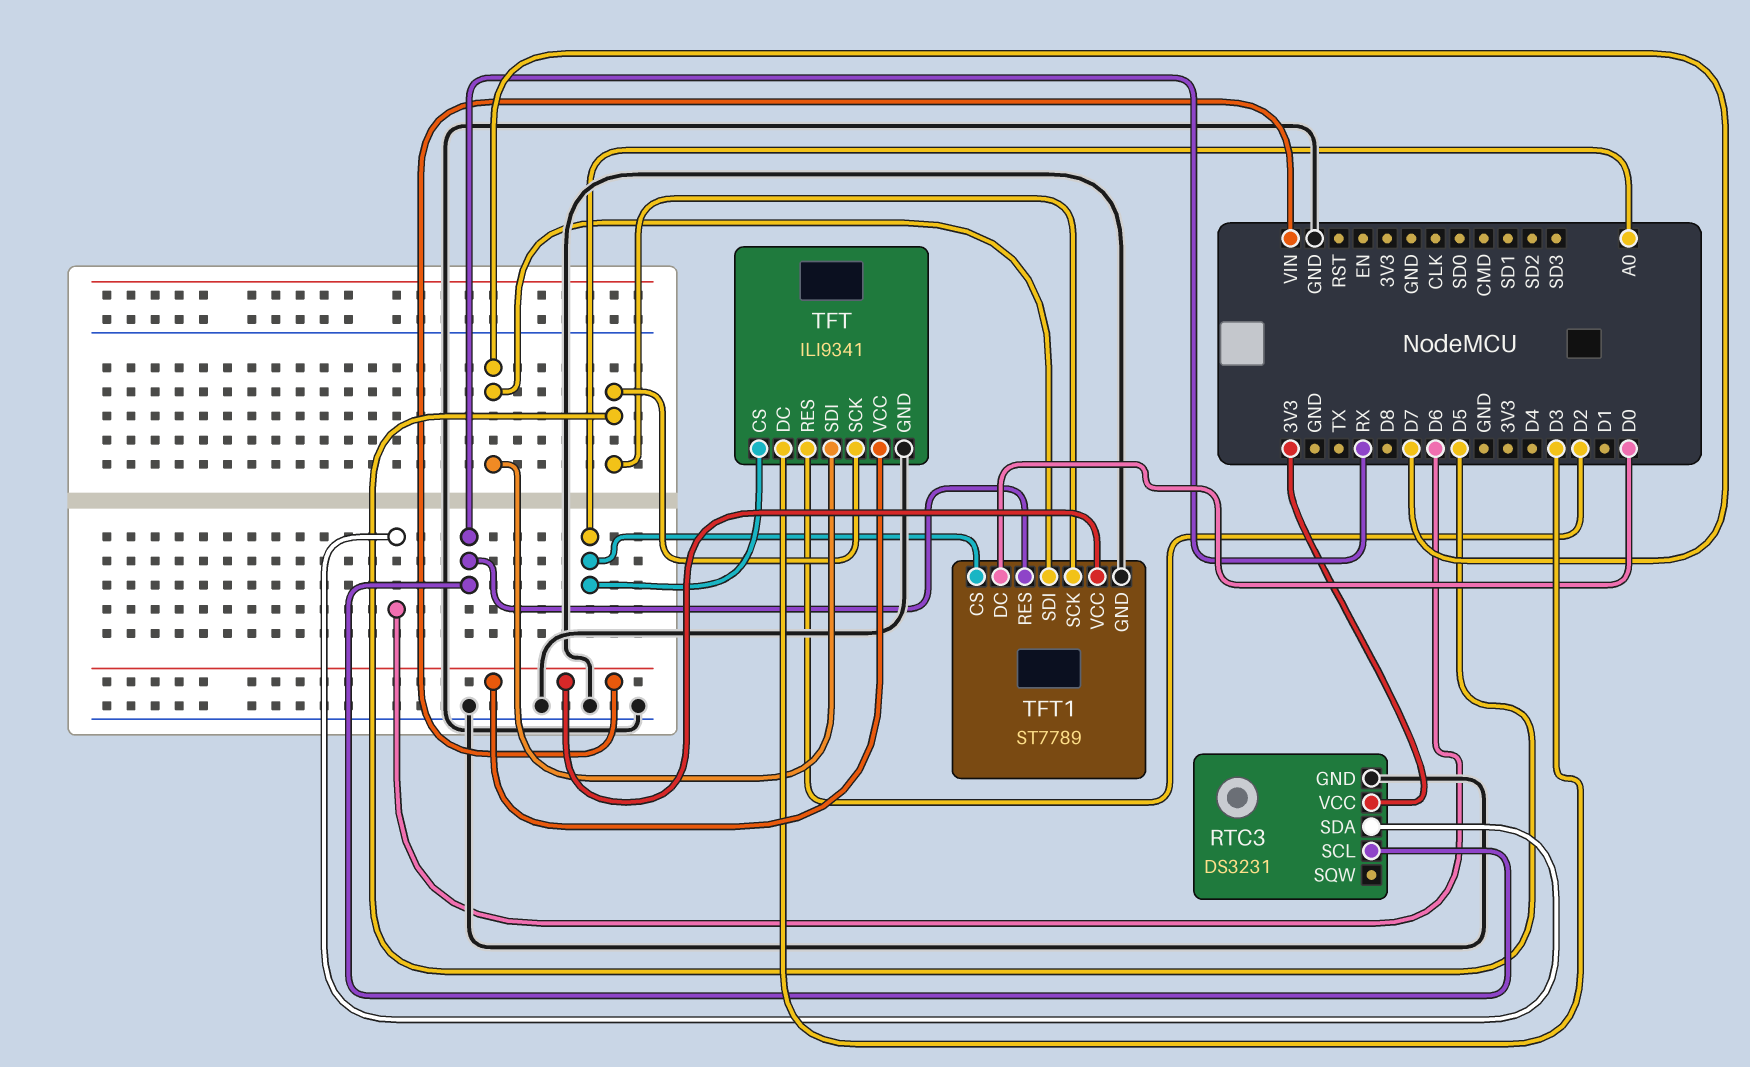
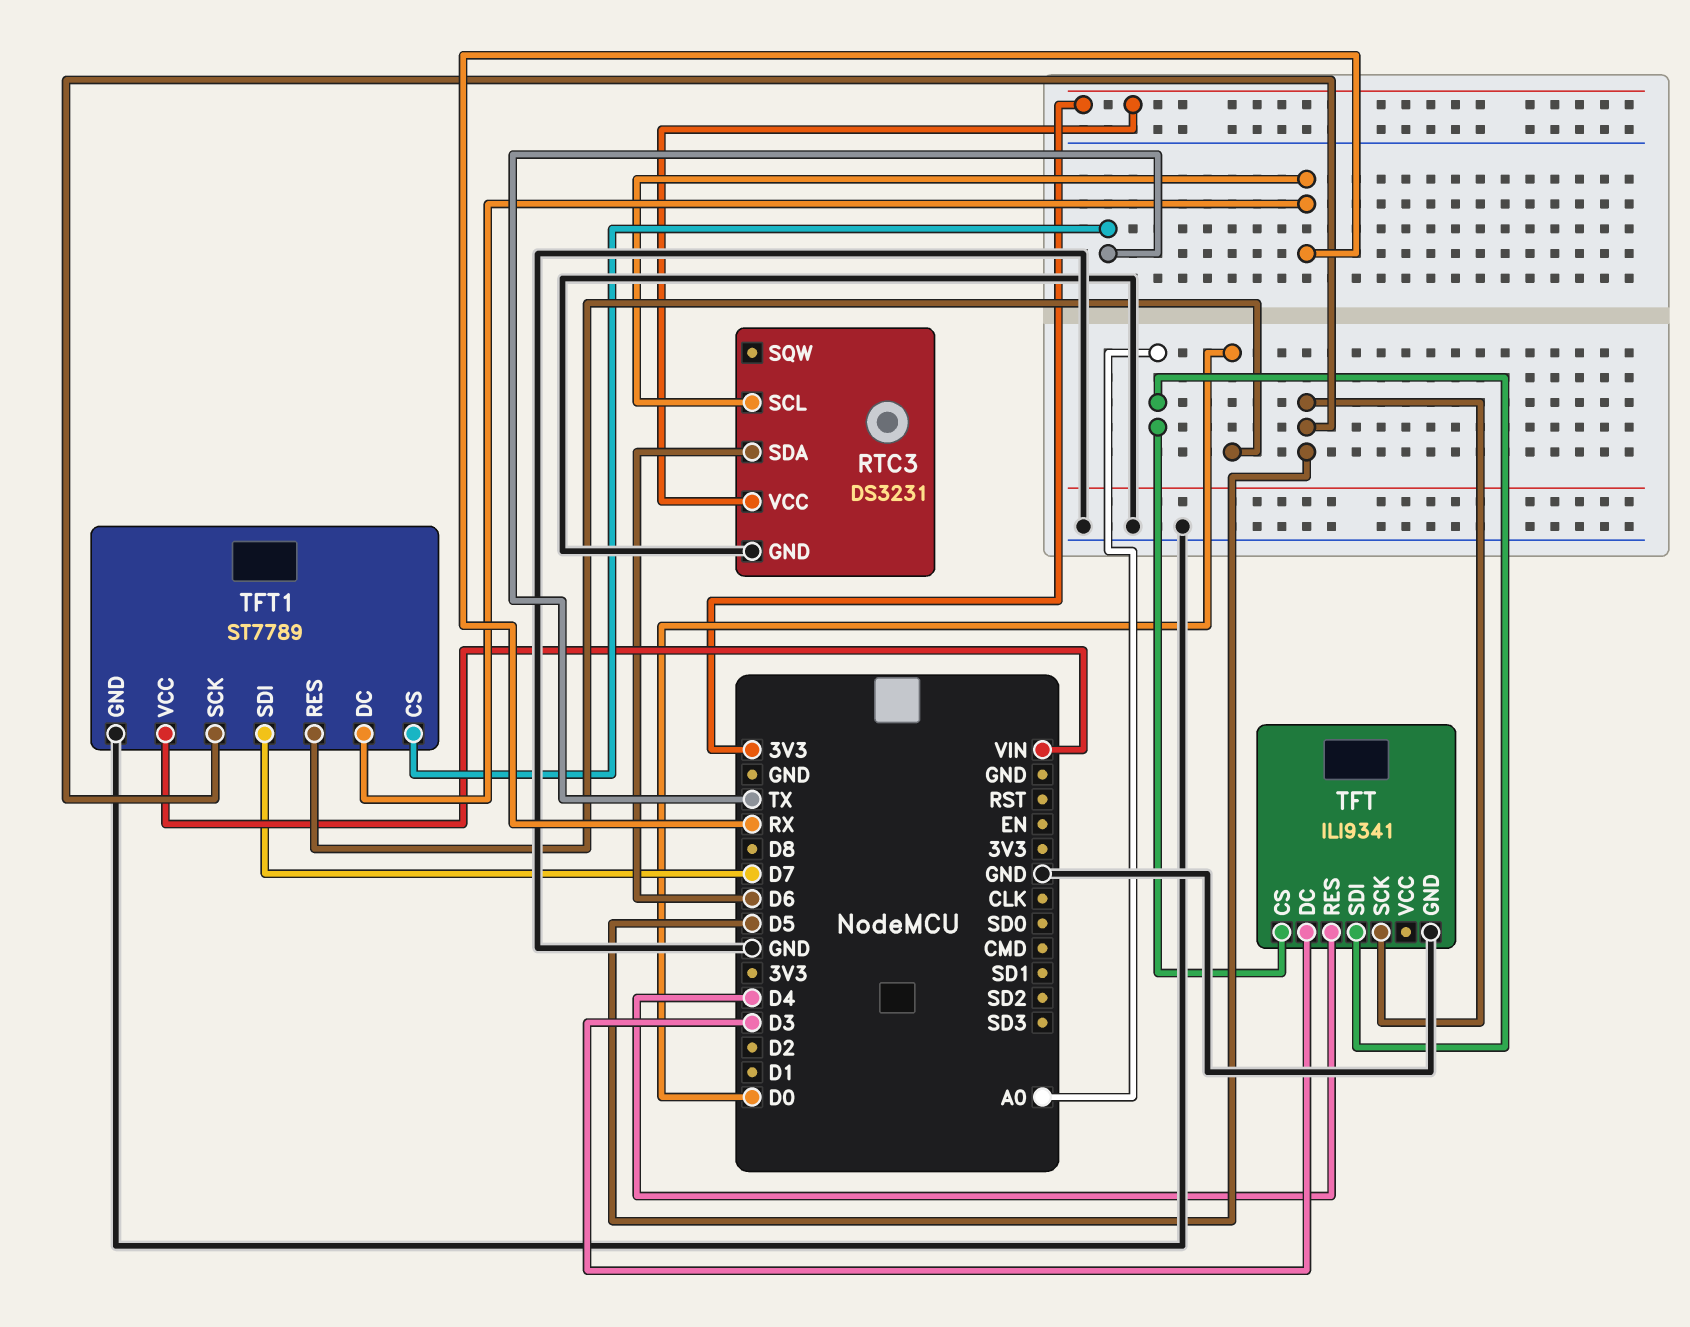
TFT pin RES: D2 -> D4
TFT pin SDI: D7 -> A0
TFT pin VCC: VIN -> none
TFT1 pin CS: A0 -> TX
TFT1 pin DC: D0 -> RX
TFT1 pin RES: RX -> D0

